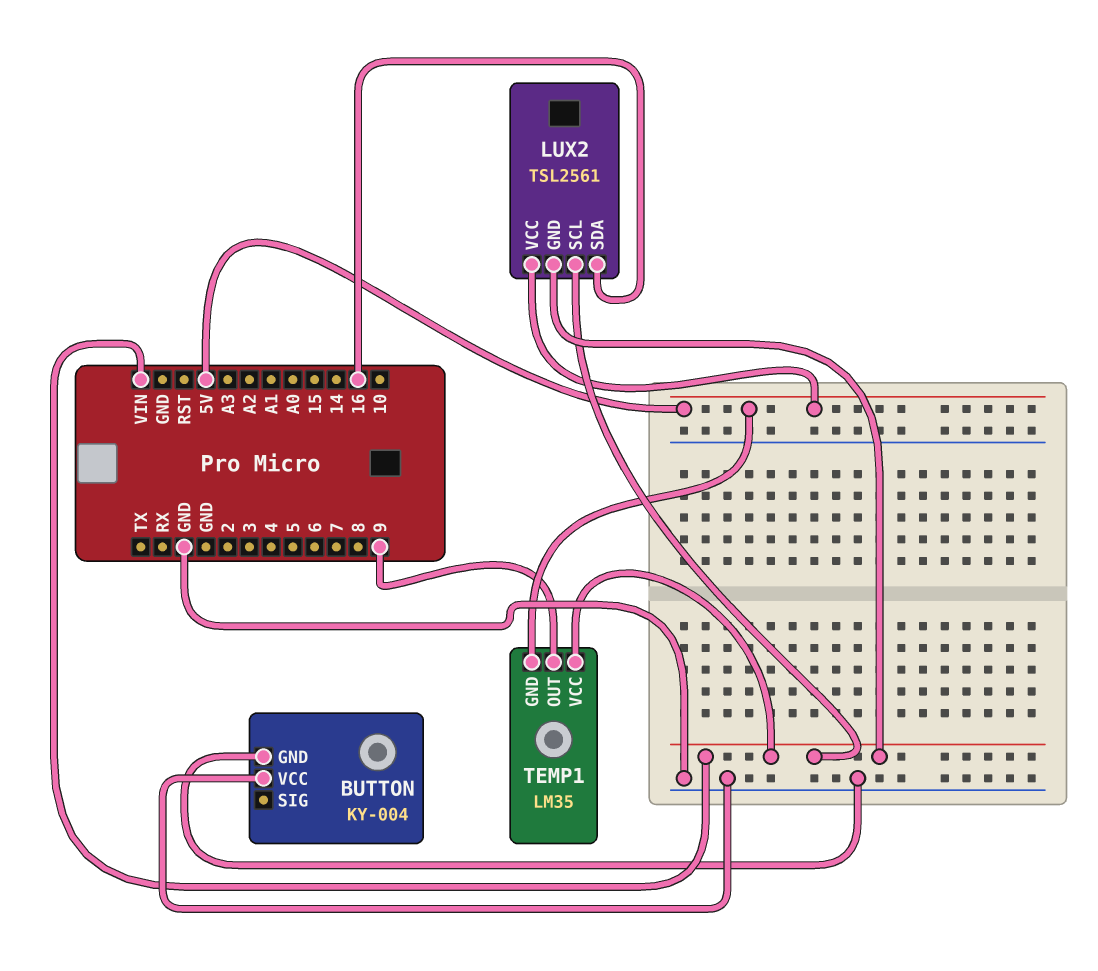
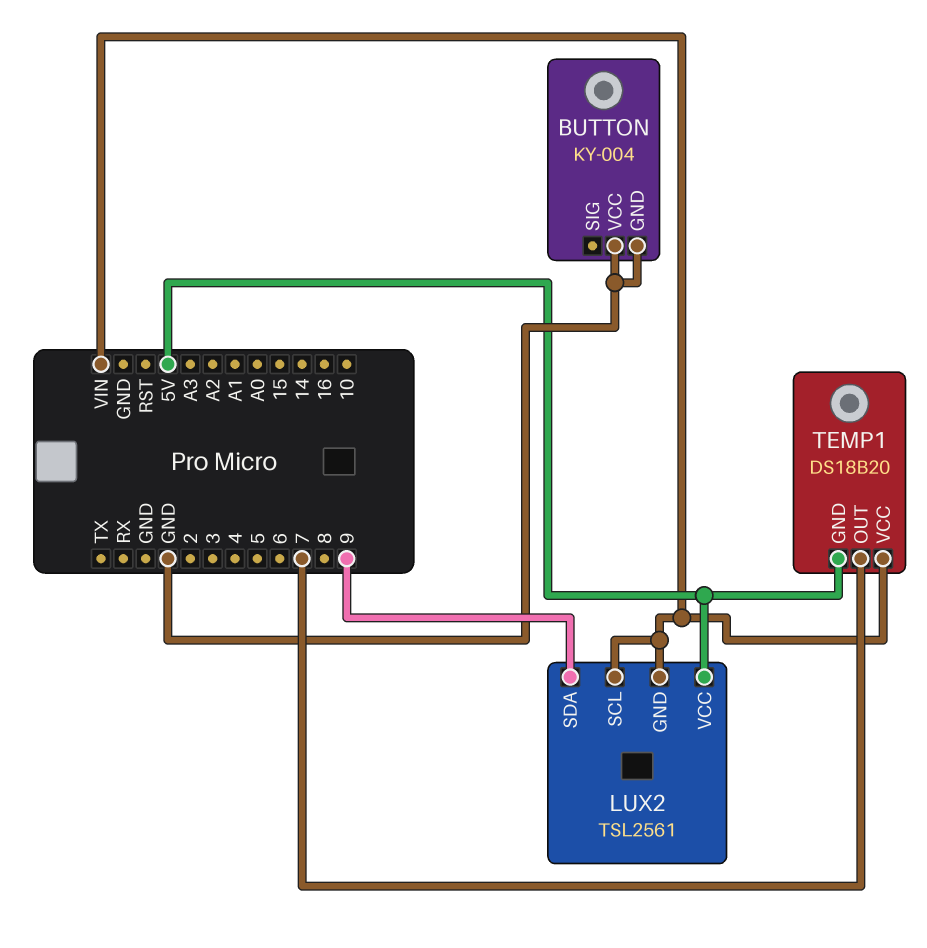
LUX2 pin SDA: 16 -> 9
TEMP1: LM35 -> DS18B20
TEMP1 pin OUT: 9 -> 7

